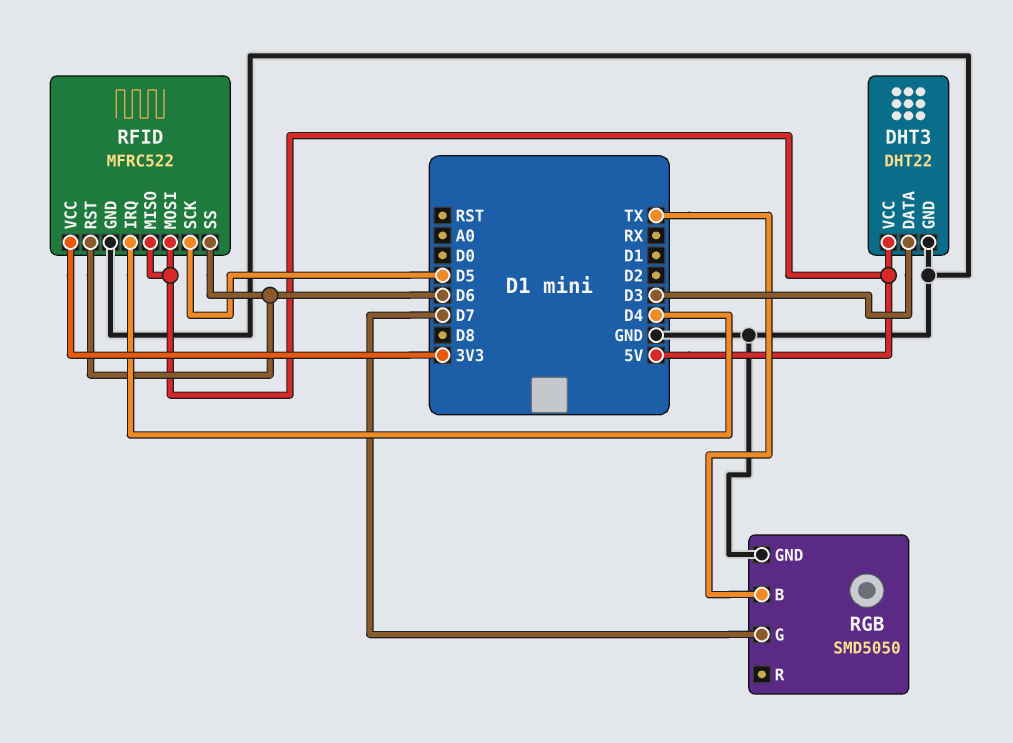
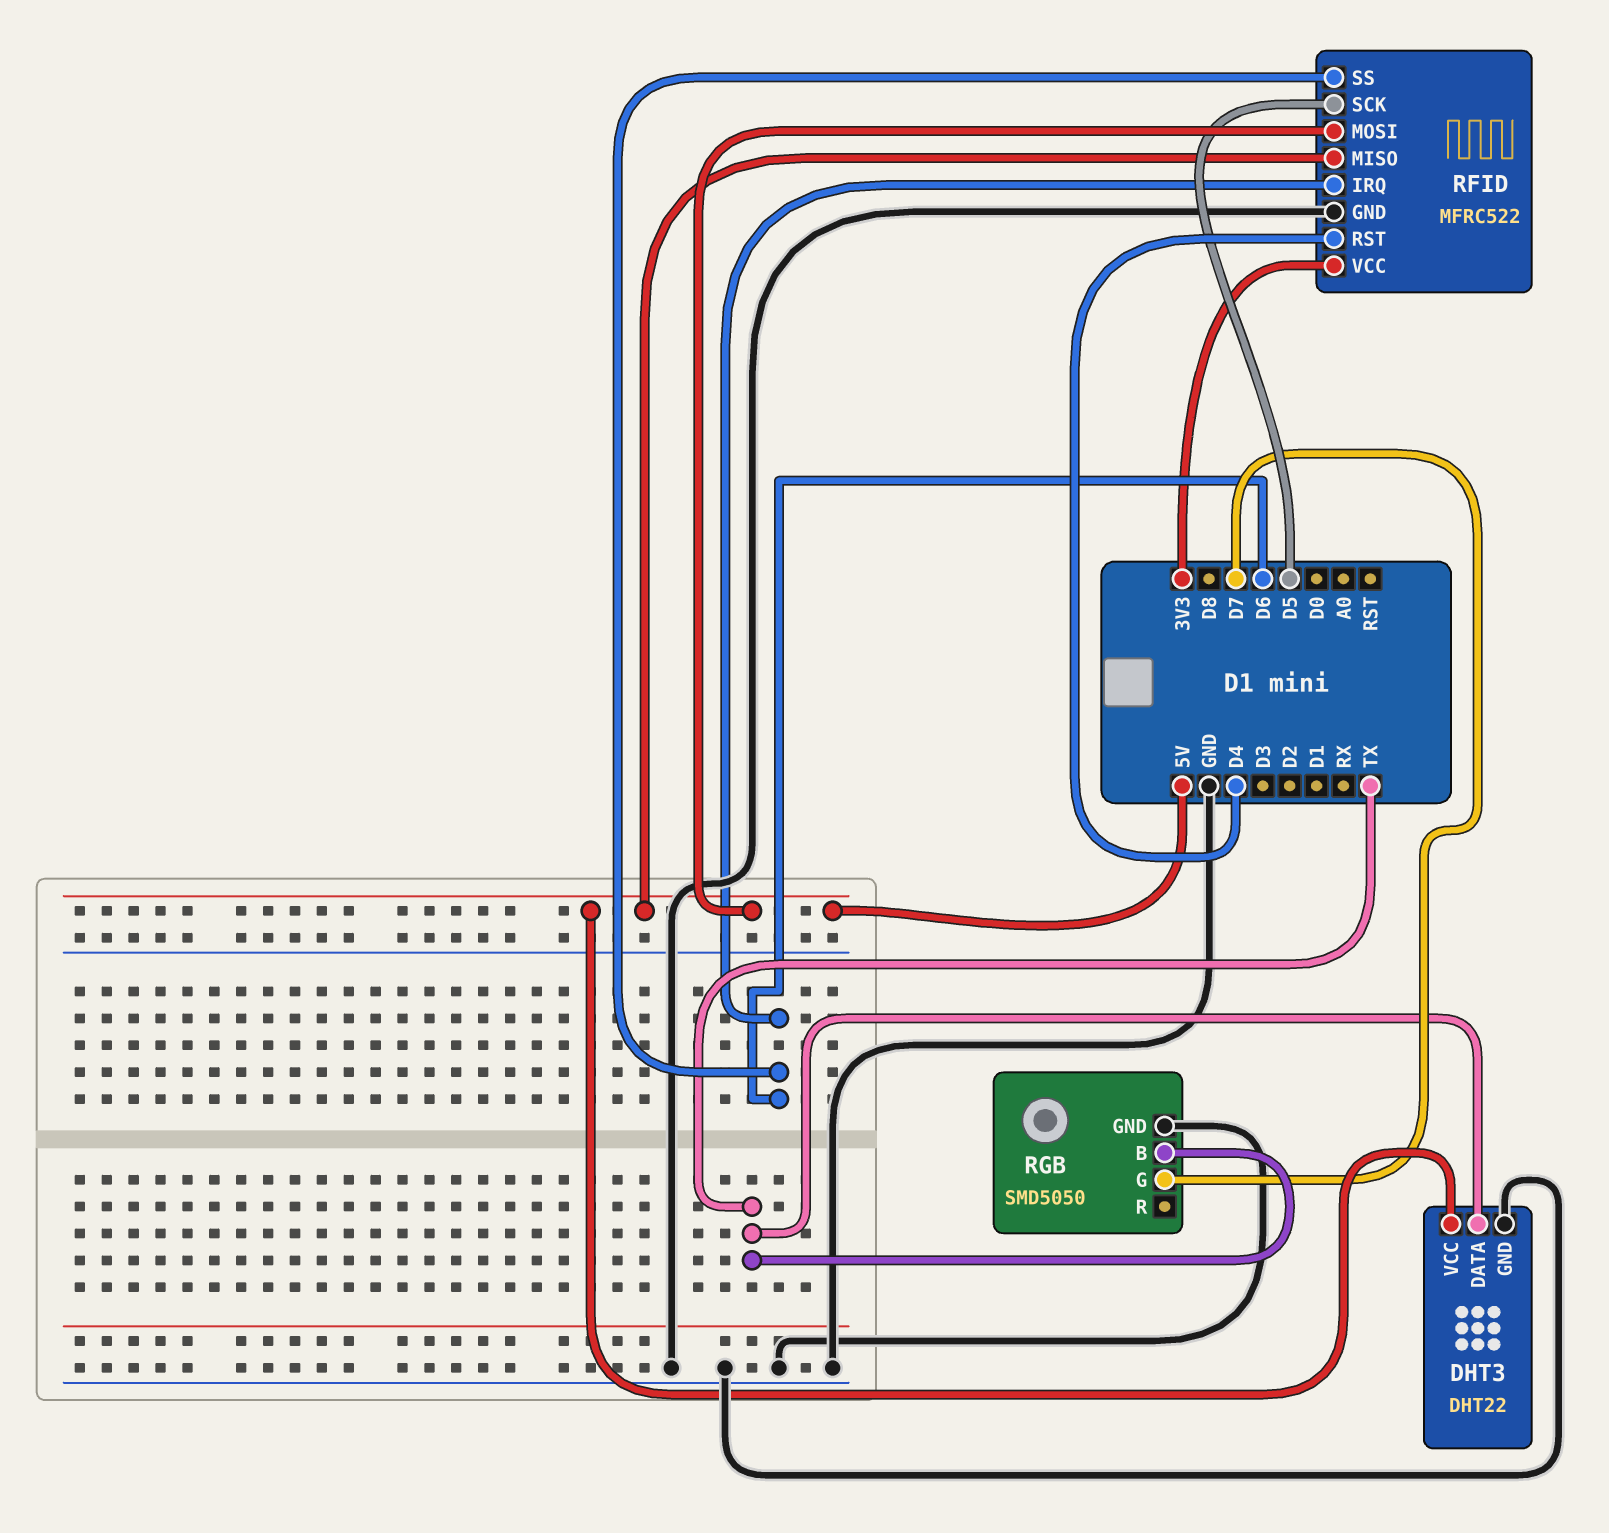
DHT3 pin DATA: D3 -> TX
RFID pin IRQ: D4 -> D6
RFID pin RST: D6 -> D4

